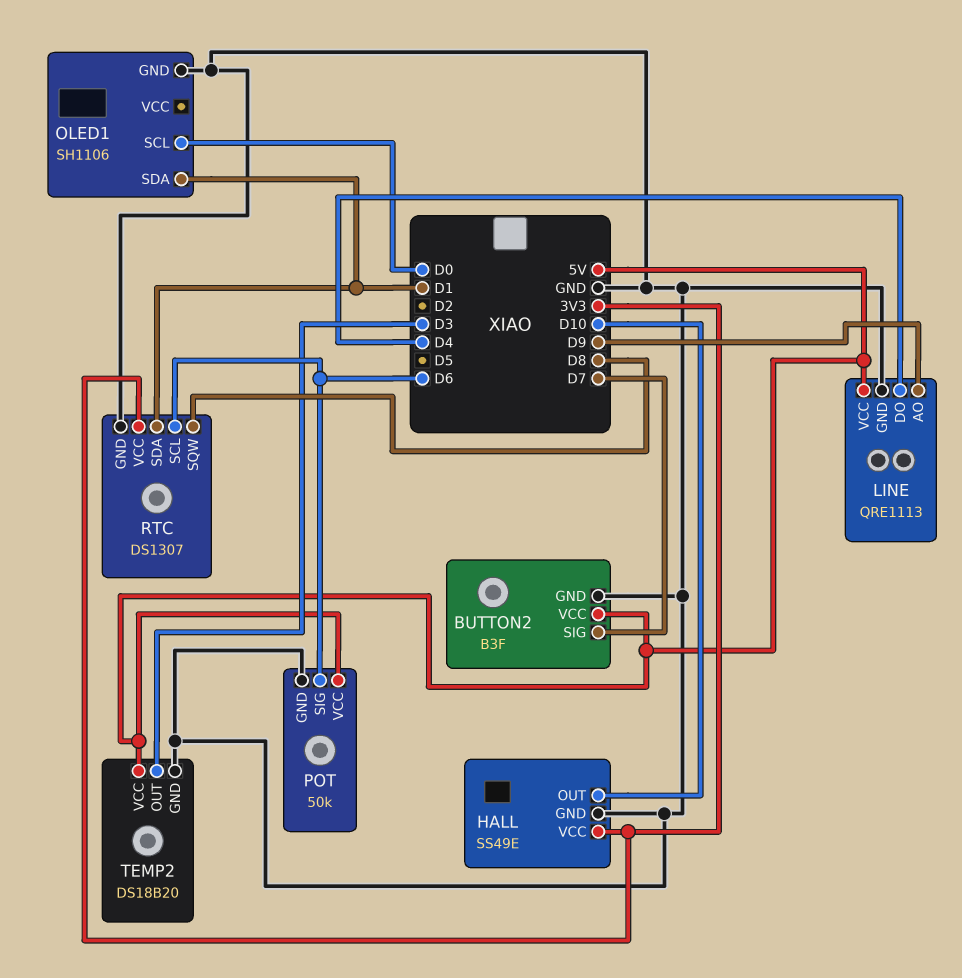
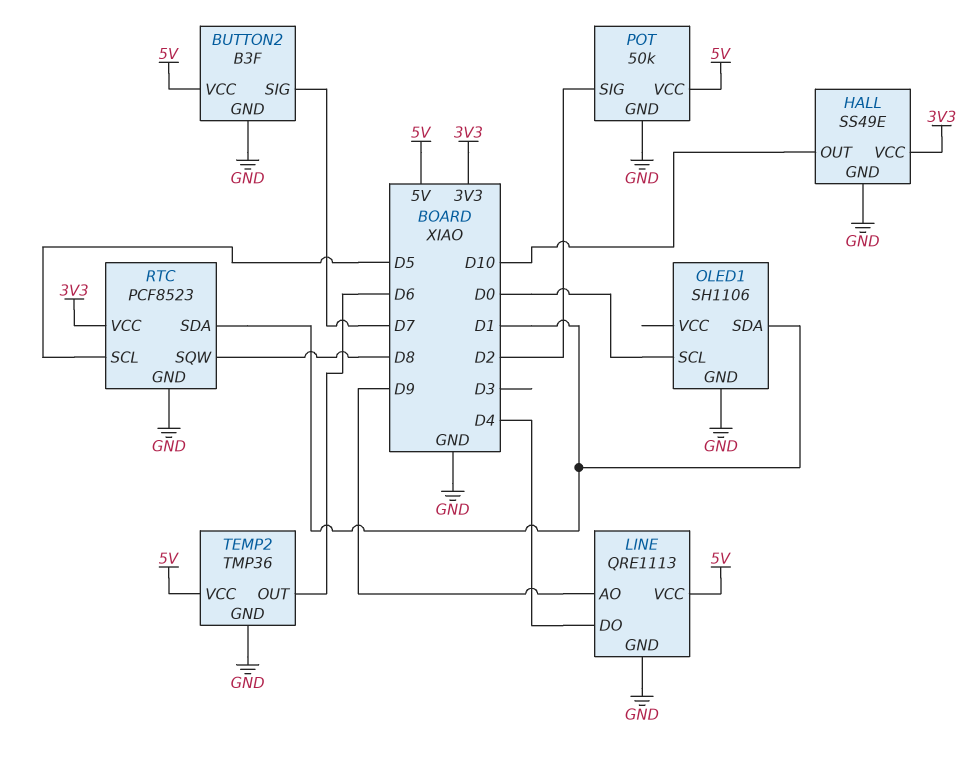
POT pin SIG: D6 -> D2
RTC: DS1307 -> PCF8523
RTC pin SCL: D6 -> D5
TEMP2: DS18B20 -> TMP36
TEMP2 pin OUT: D3 -> D6

